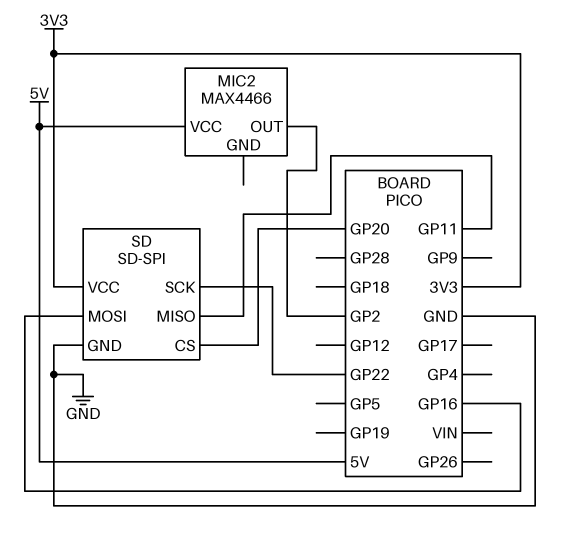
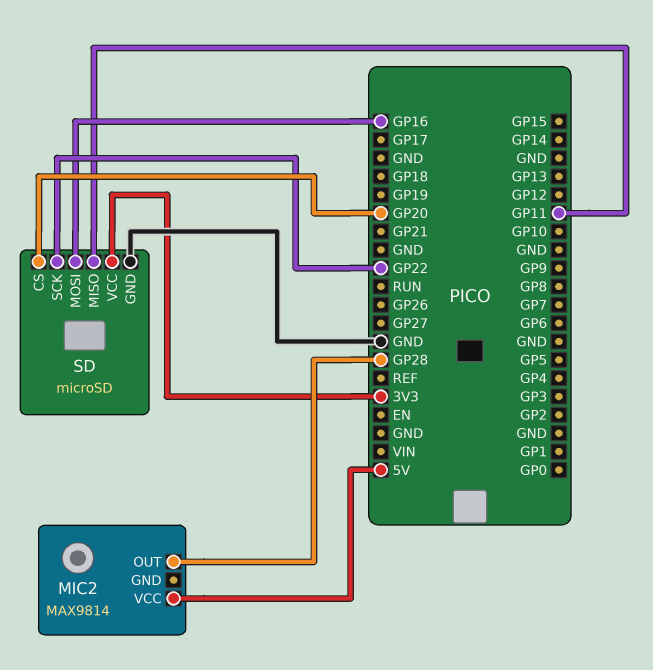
MIC2: MAX4466 -> MAX9814
MIC2 pin OUT: GP2 -> GP28
SD: SD-SPI -> microSD

